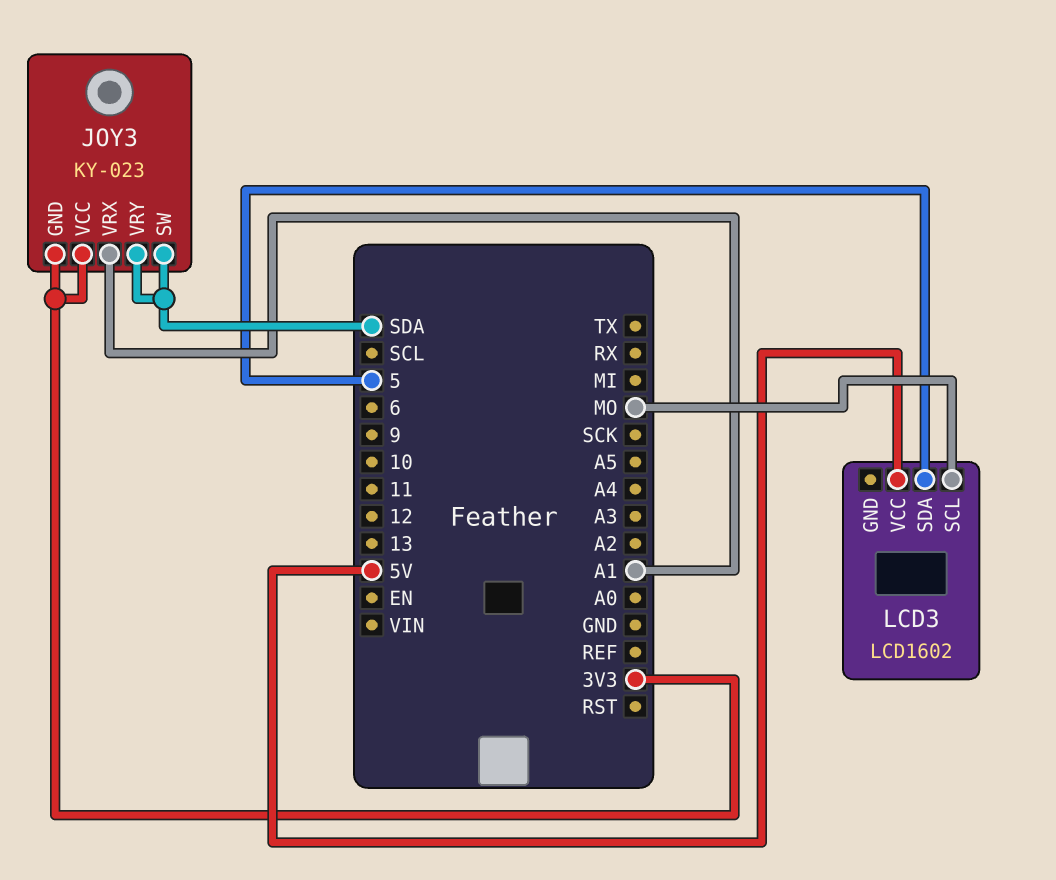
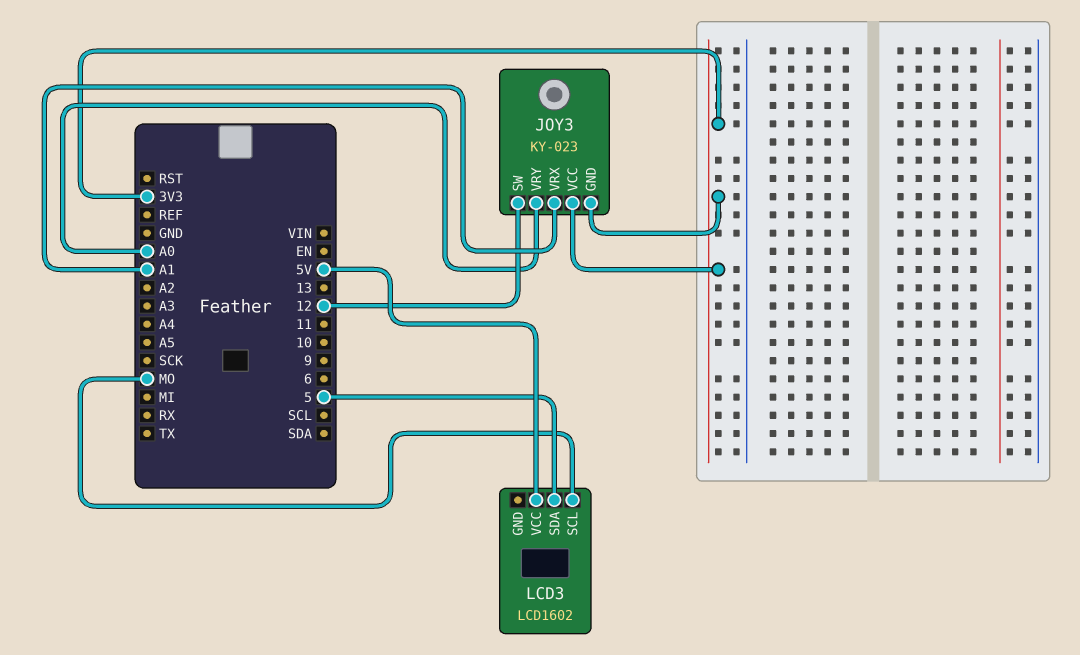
JOY3 pin SW: SDA -> 12
JOY3 pin VRY: SDA -> A0

